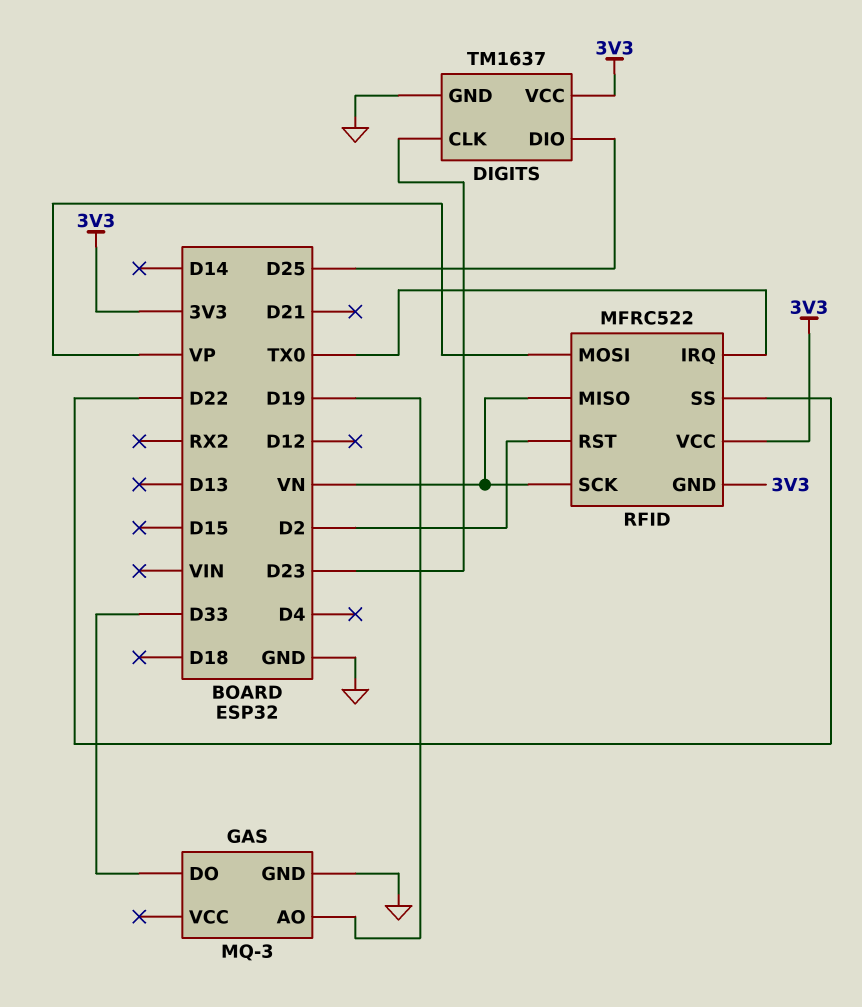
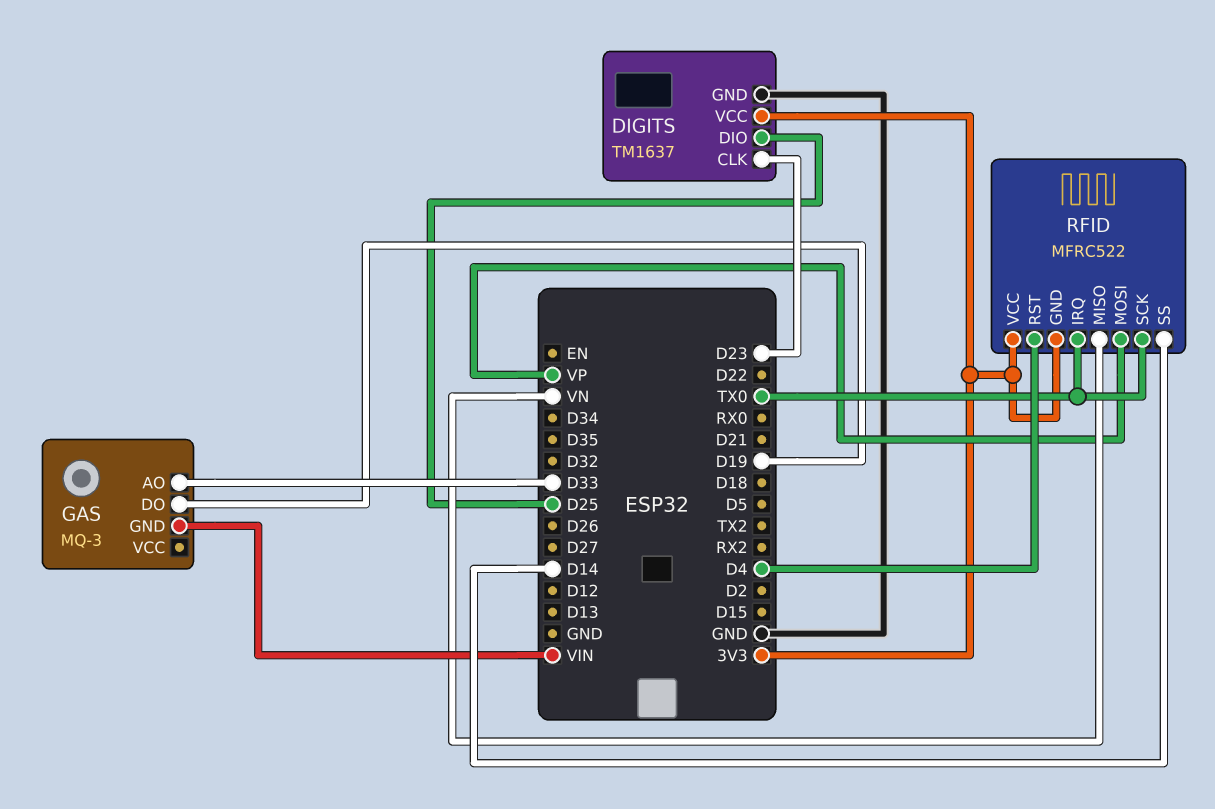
GAS pin AO: D19 -> D33
GAS pin DO: D33 -> D19
GAS pin GND: GND -> VIN
RFID pin RST: D2 -> D4
RFID pin SCK: VN -> TX0
RFID pin SS: D22 -> D14

